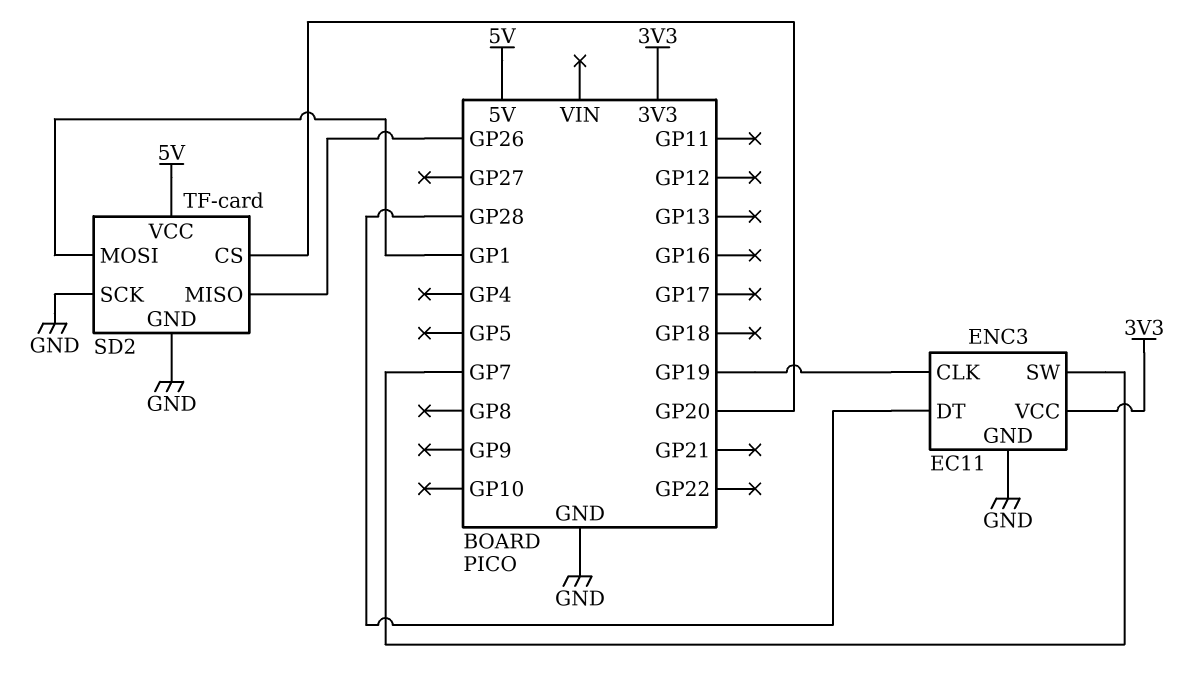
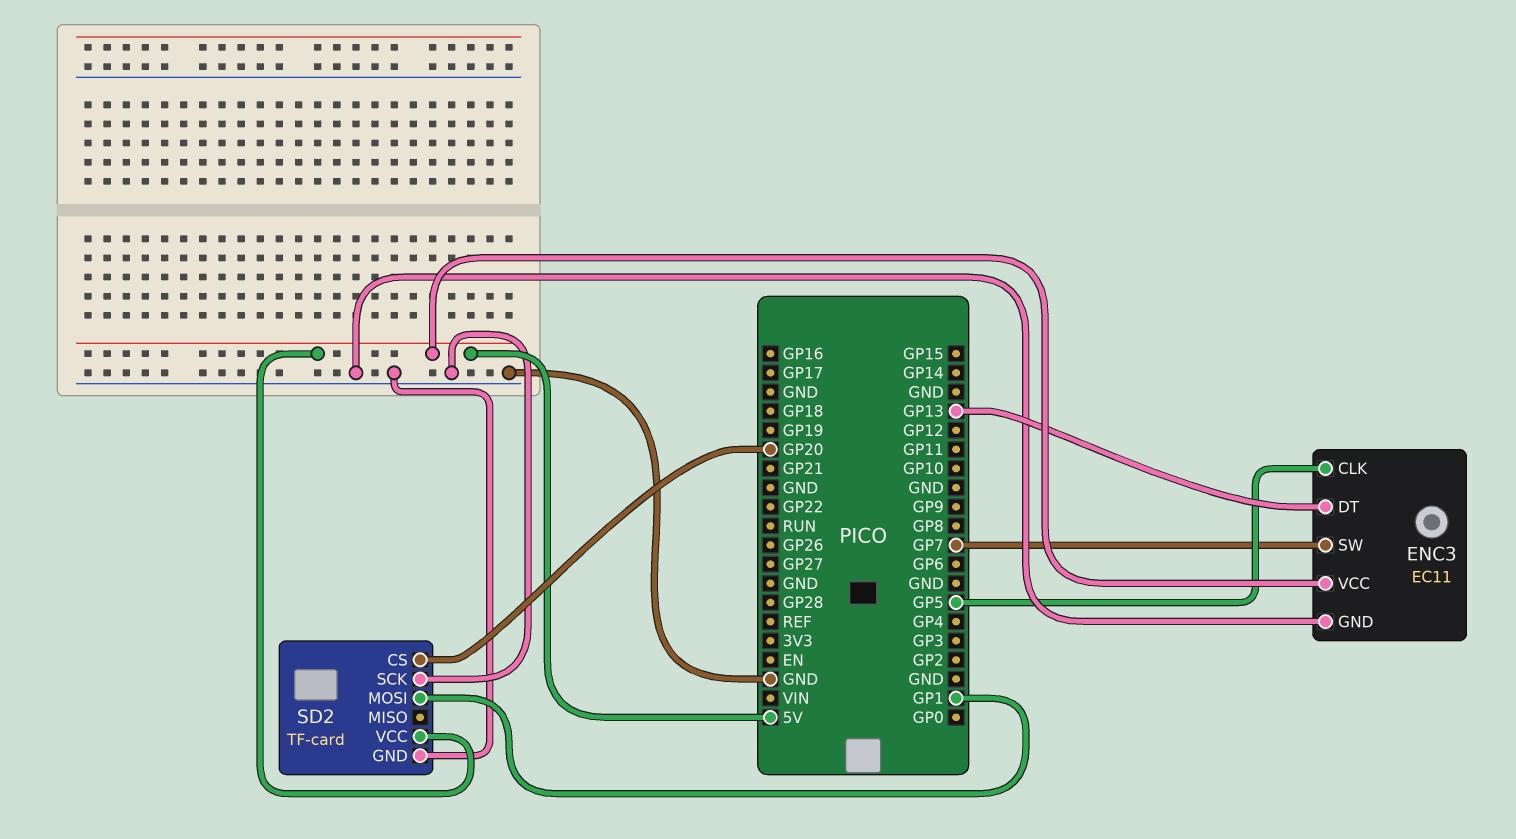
ENC3 pin CLK: GP19 -> GP5
ENC3 pin DT: GP28 -> GP13
ENC3 pin VCC: 3V3 -> 5V
SD2 pin MISO: GP26 -> none

